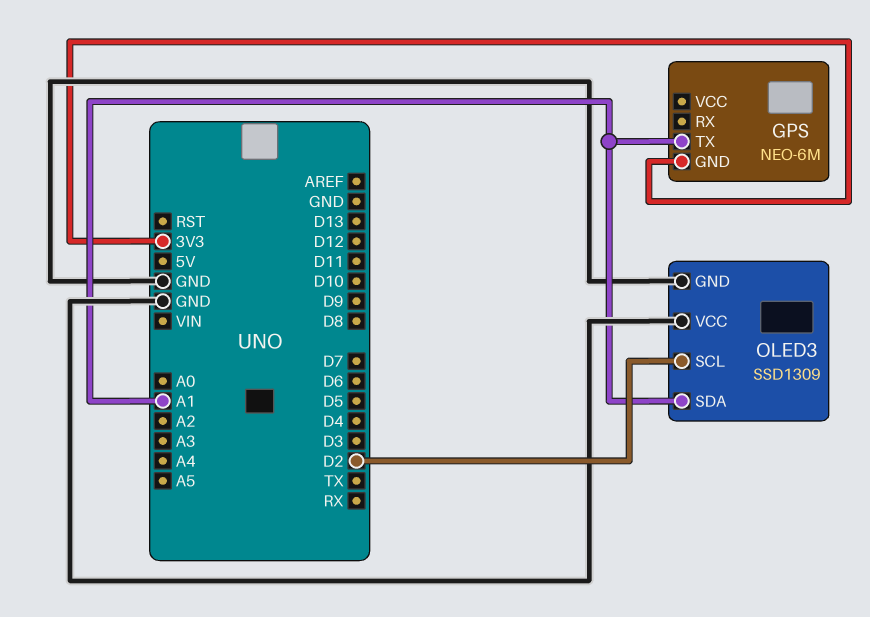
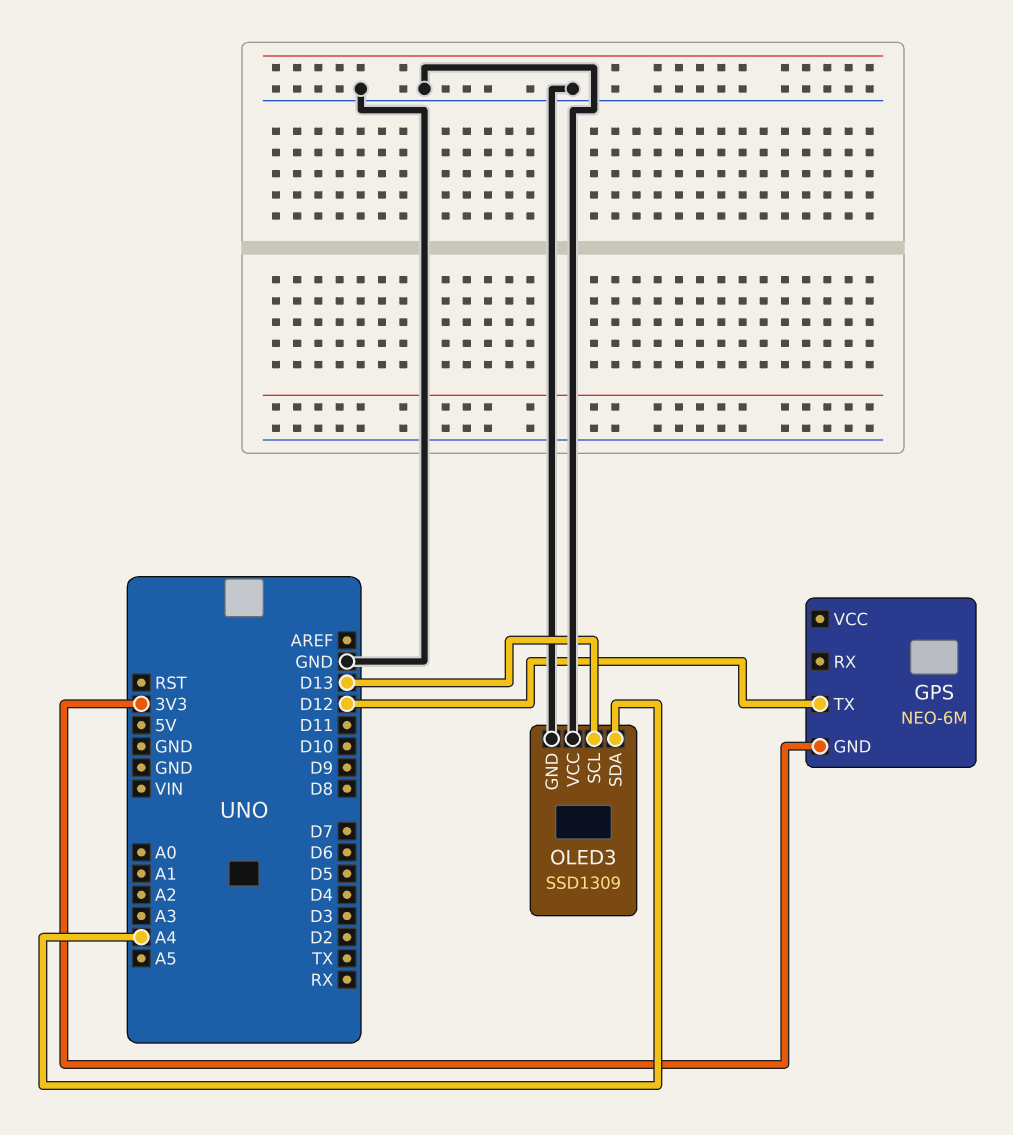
GPS pin TX: A1 -> D12
OLED3 pin SCL: D2 -> D13
OLED3 pin SDA: A1 -> A4

